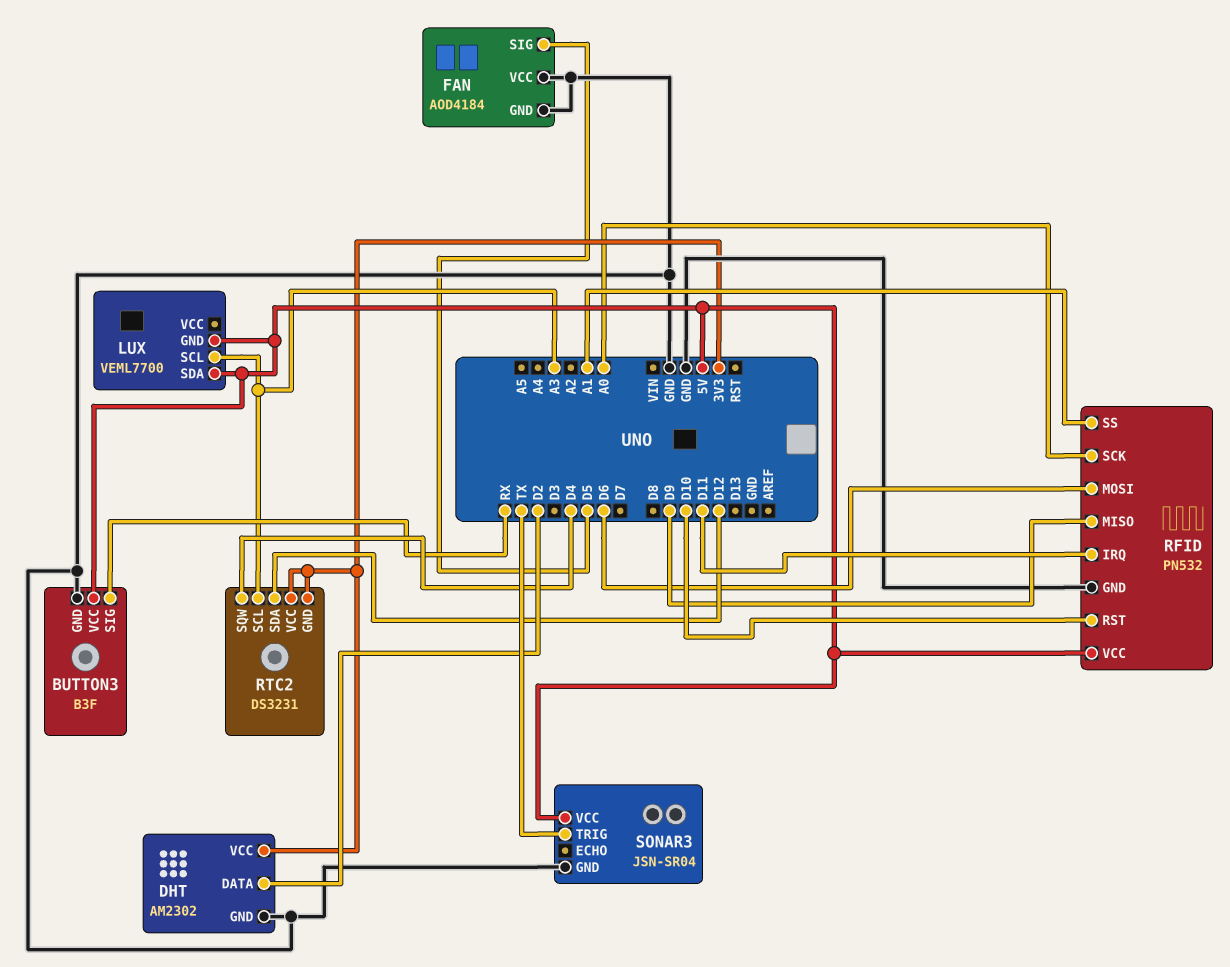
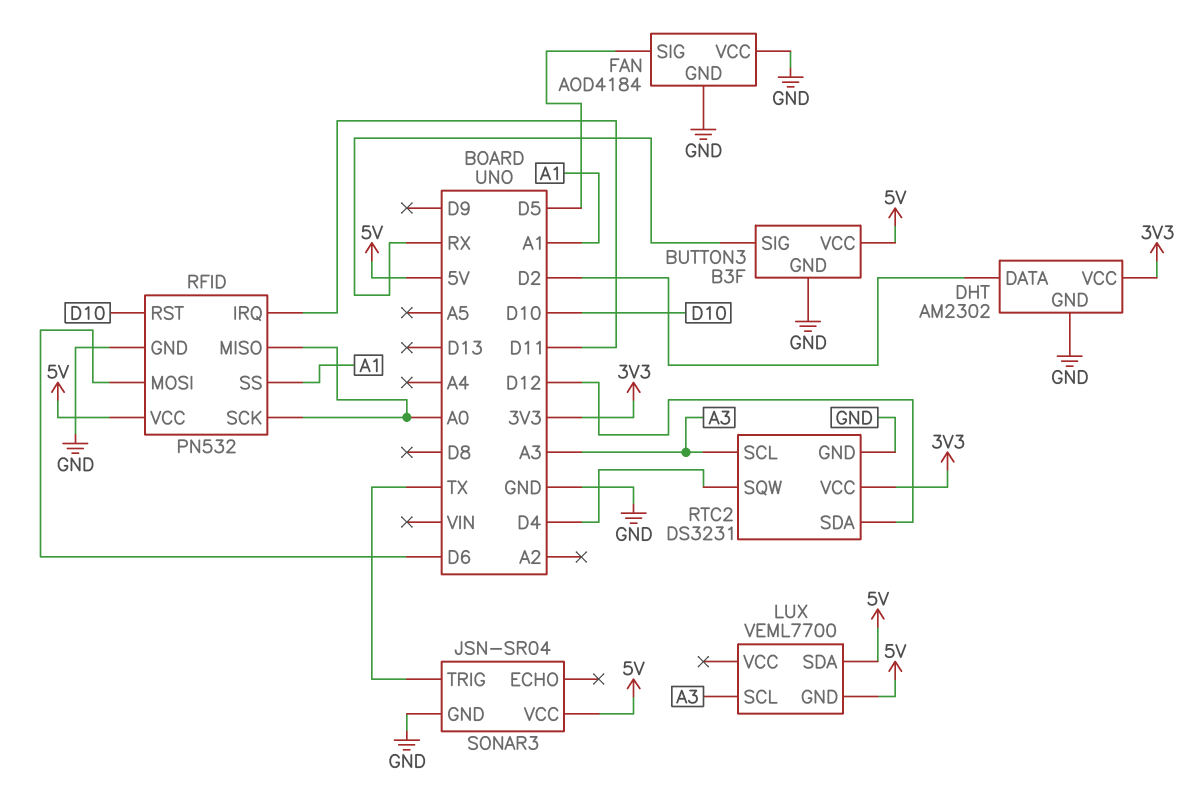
RFID pin MISO: D9 -> A0
RTC2 pin GND: 3V3 -> GND

